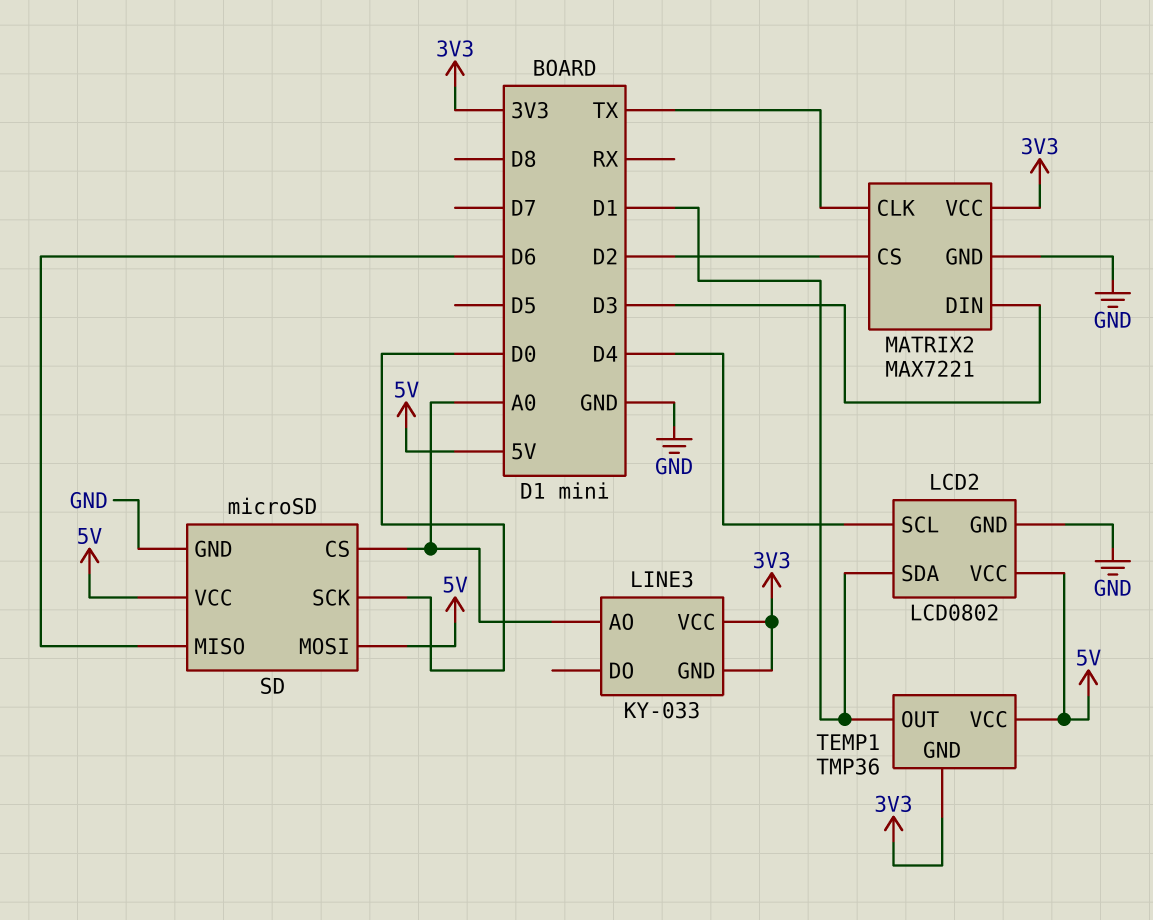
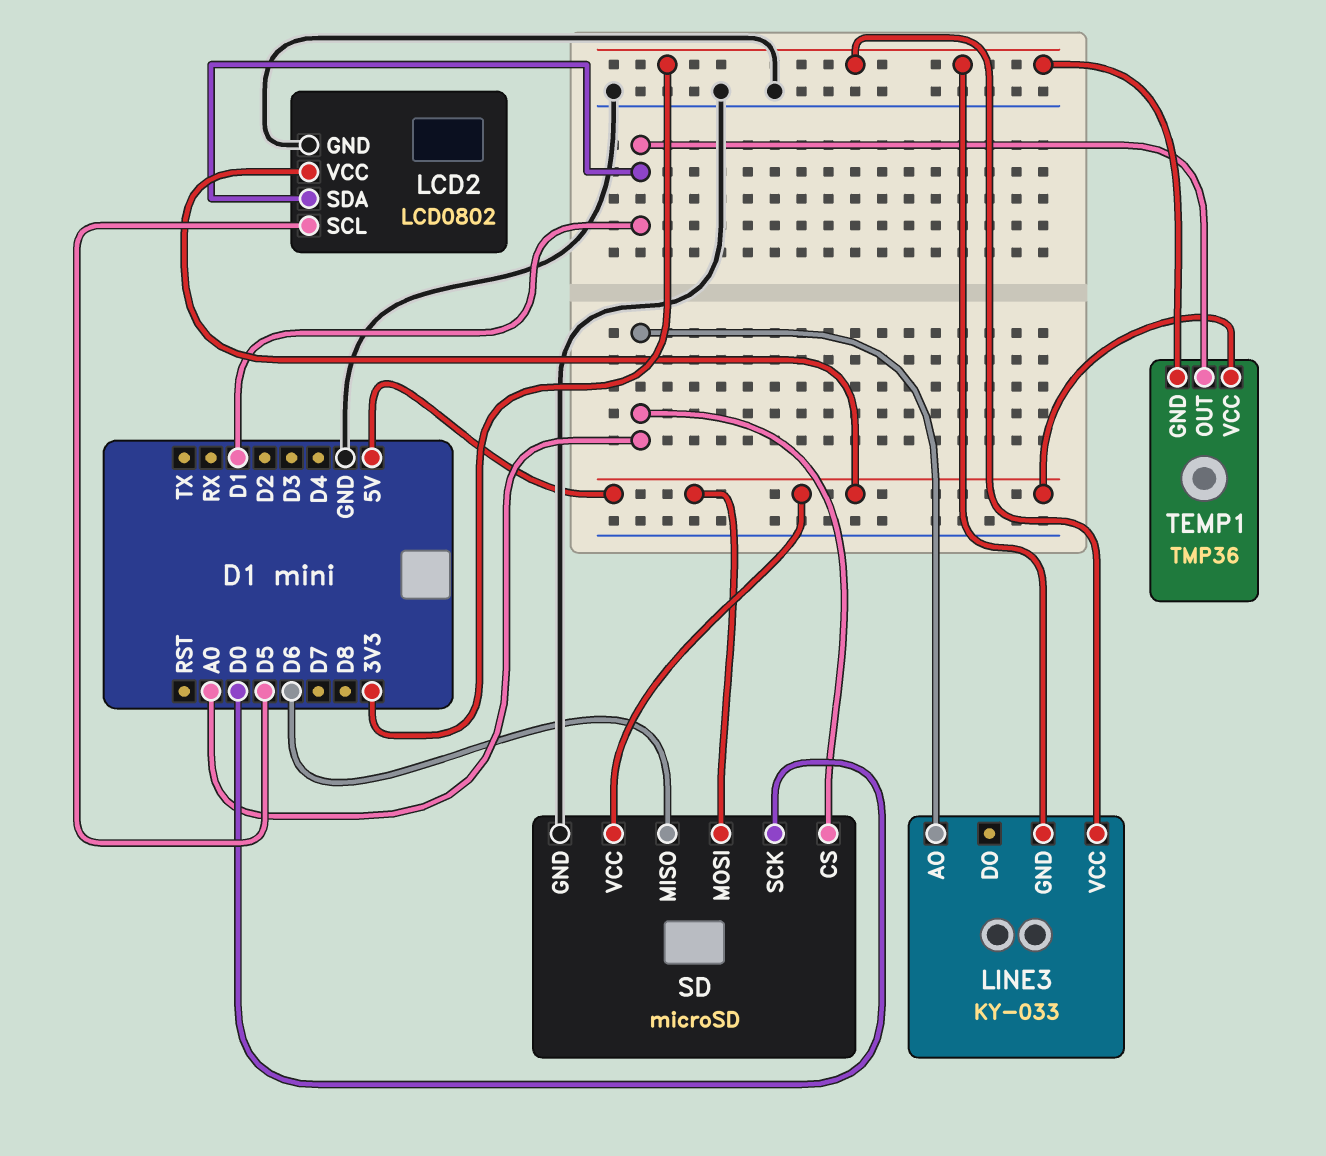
LCD2 pin SCL: D4 -> D5
MATRIX2: MAX7221 -> none
MATRIX2 pin CLK: TX -> none
MATRIX2 pin CS: D2 -> none
MATRIX2 pin DIN: D3 -> none
MATRIX2 pin GND: GND -> none
MATRIX2 pin VCC: 3V3 -> none

